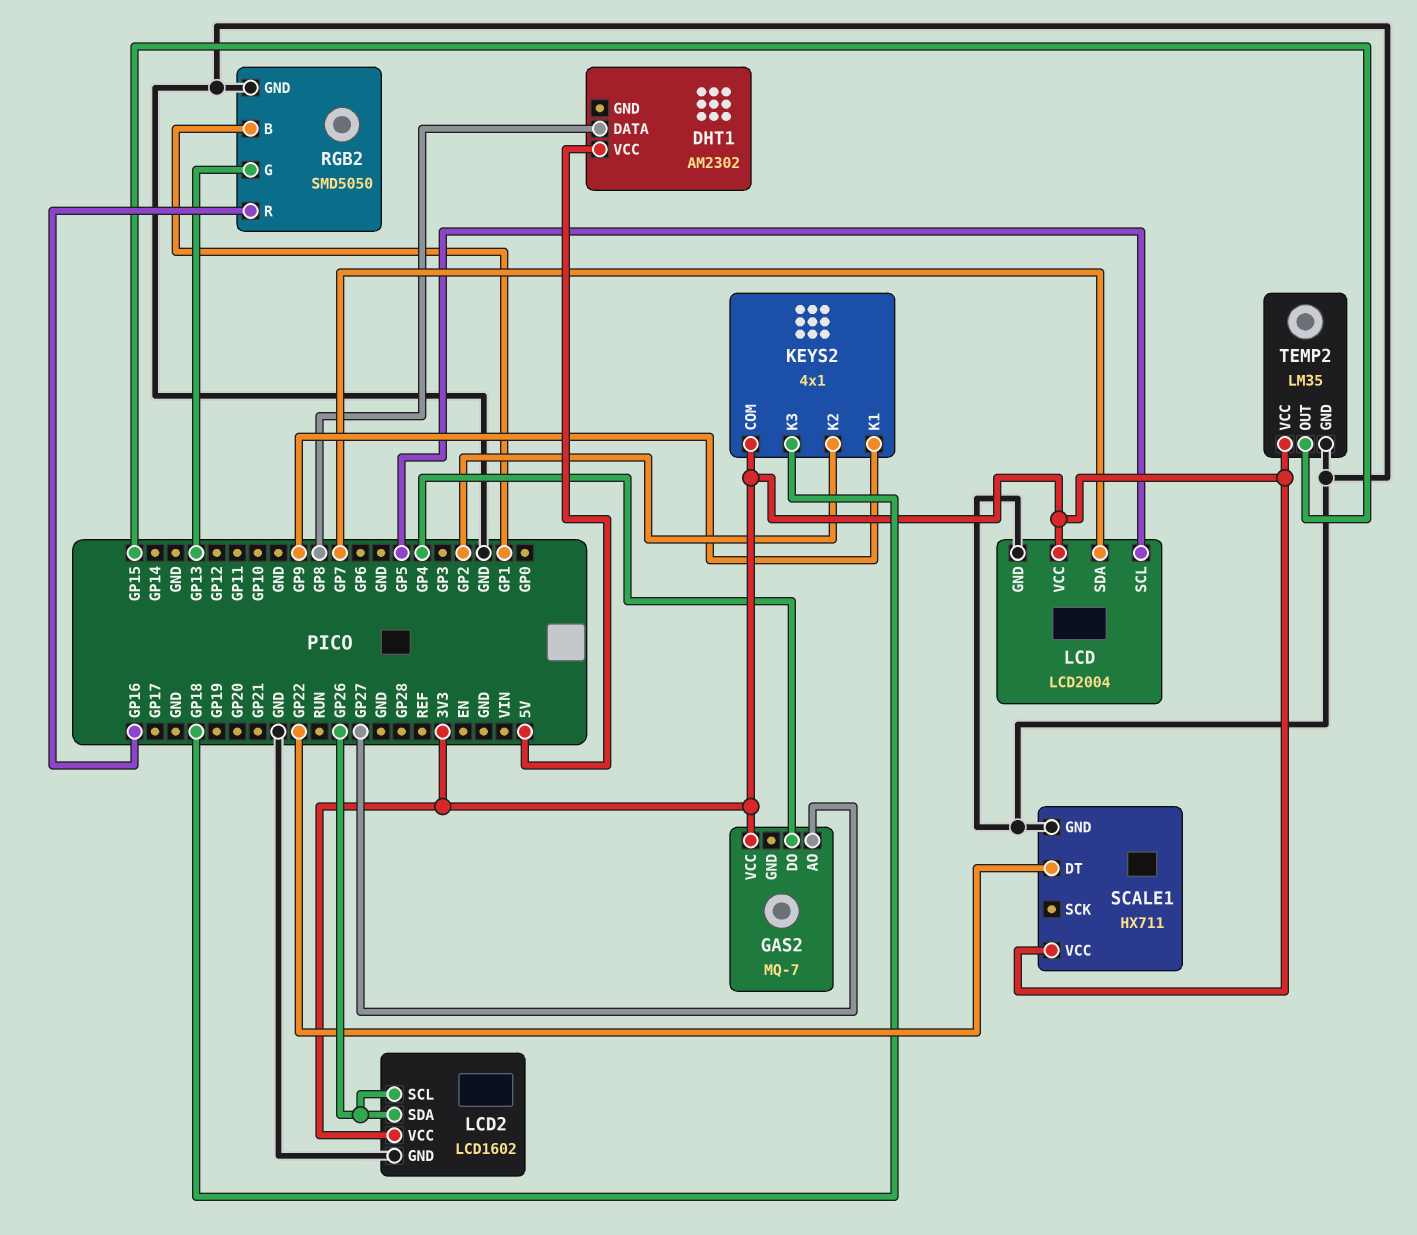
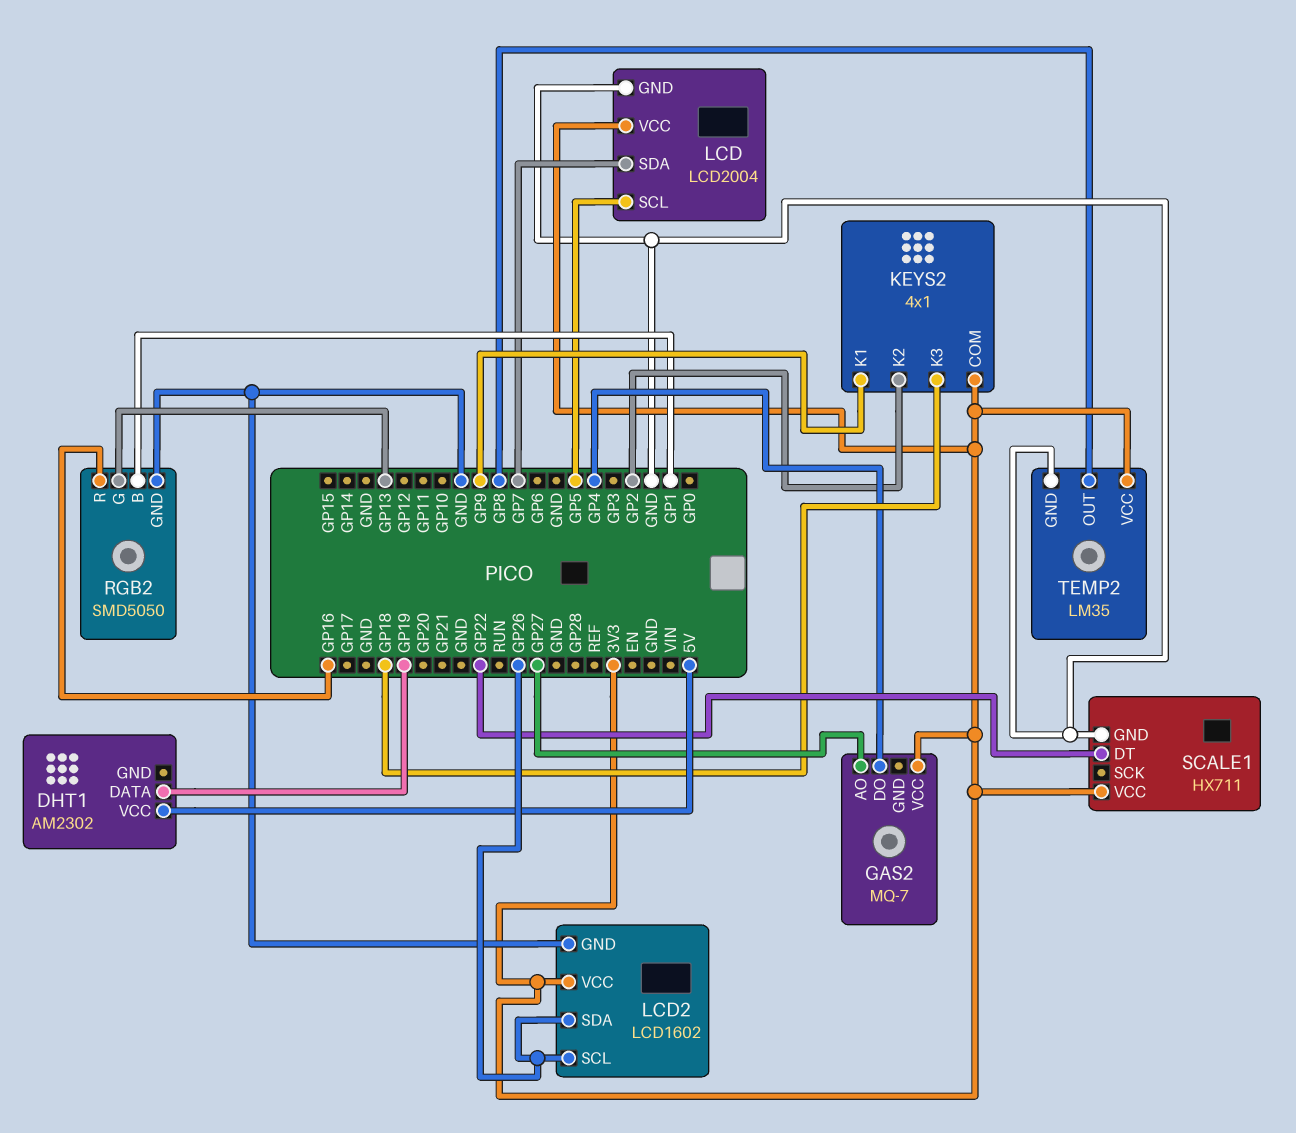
DHT1 pin DATA: GP8 -> GP19
TEMP2 pin OUT: GP15 -> GP8

